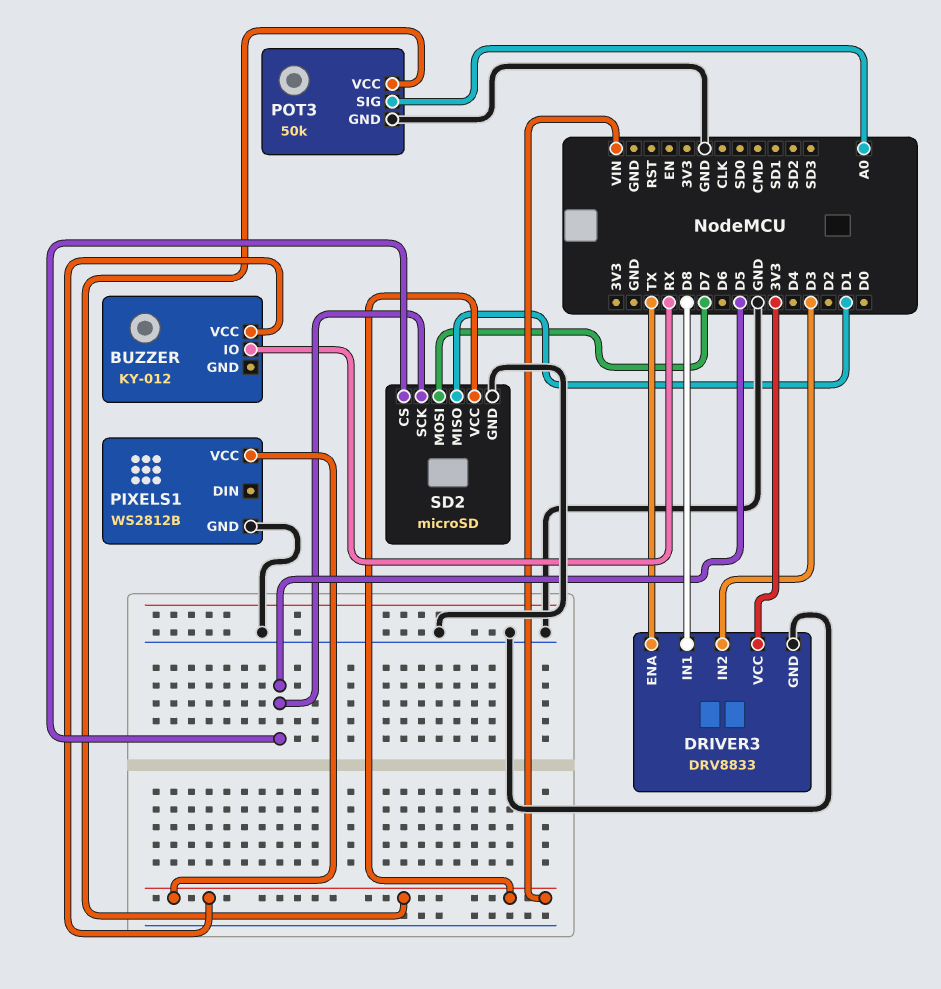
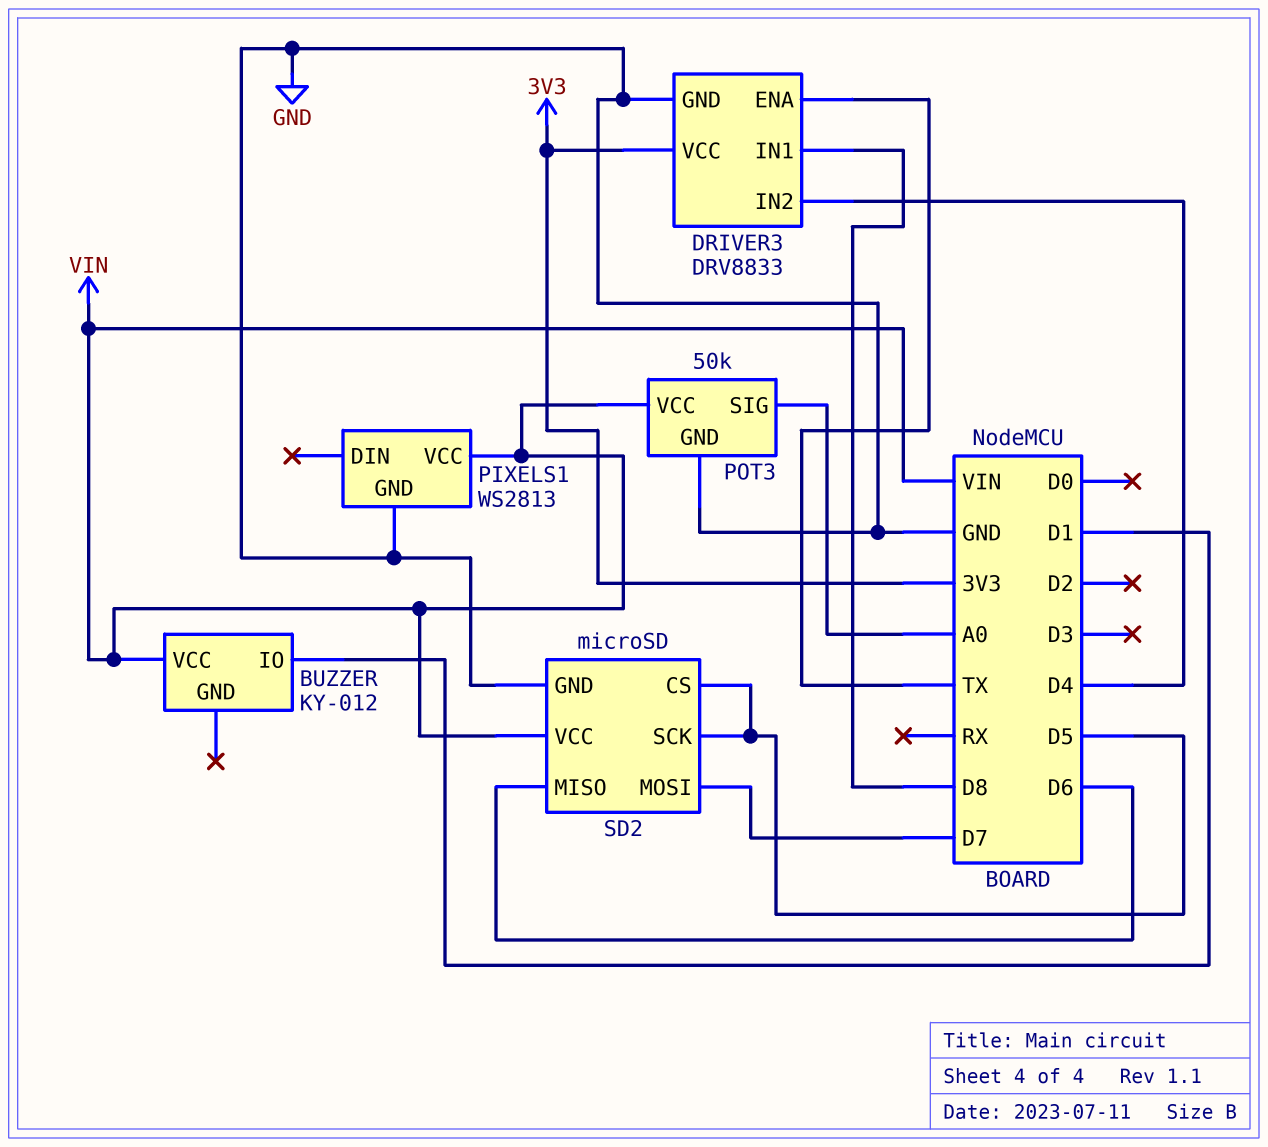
BUZZER pin IO: RX -> D1
DRIVER3 pin IN2: D3 -> D4
PIXELS1: WS2812B -> WS2813
SD2 pin MISO: D1 -> D6

